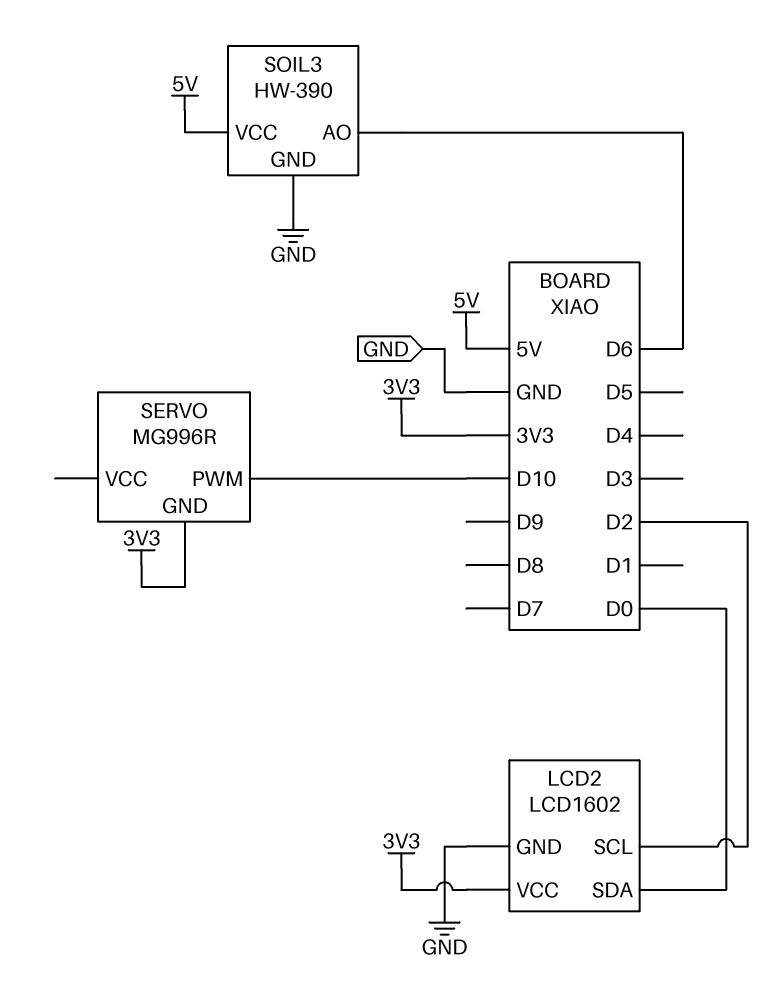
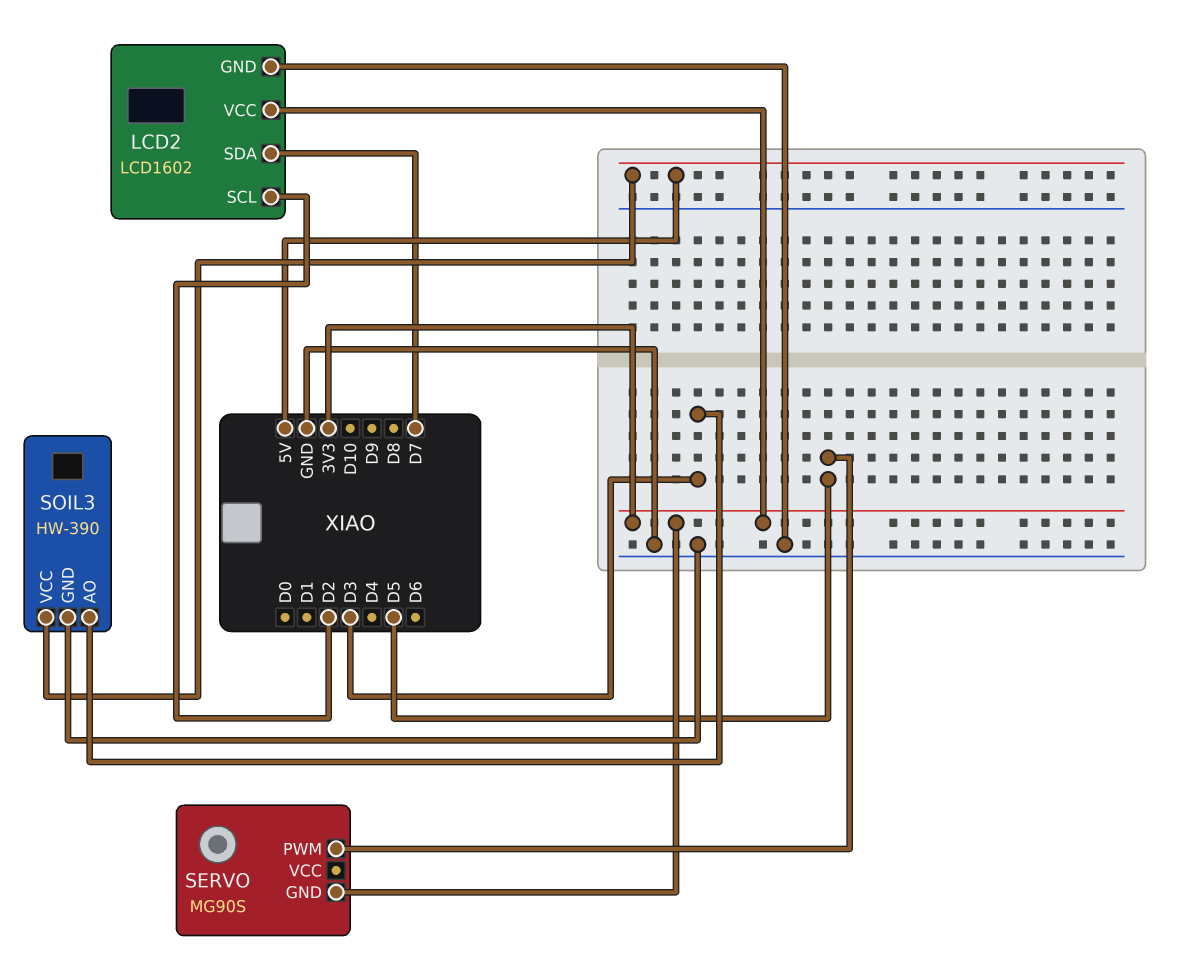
LCD2 pin SDA: D0 -> D7
SERVO: MG996R -> MG90S
SERVO pin PWM: D10 -> D5
SOIL3 pin AO: D6 -> D3

